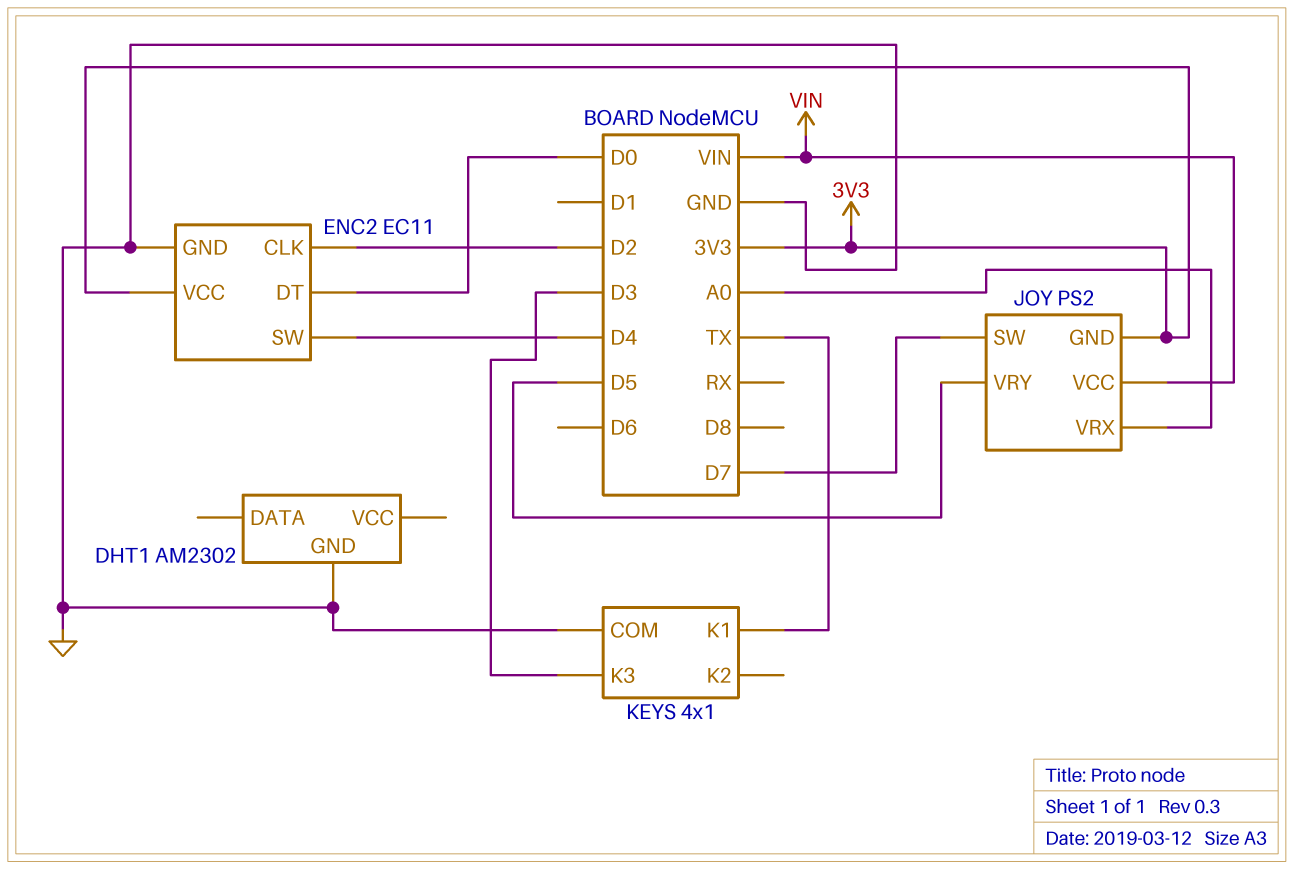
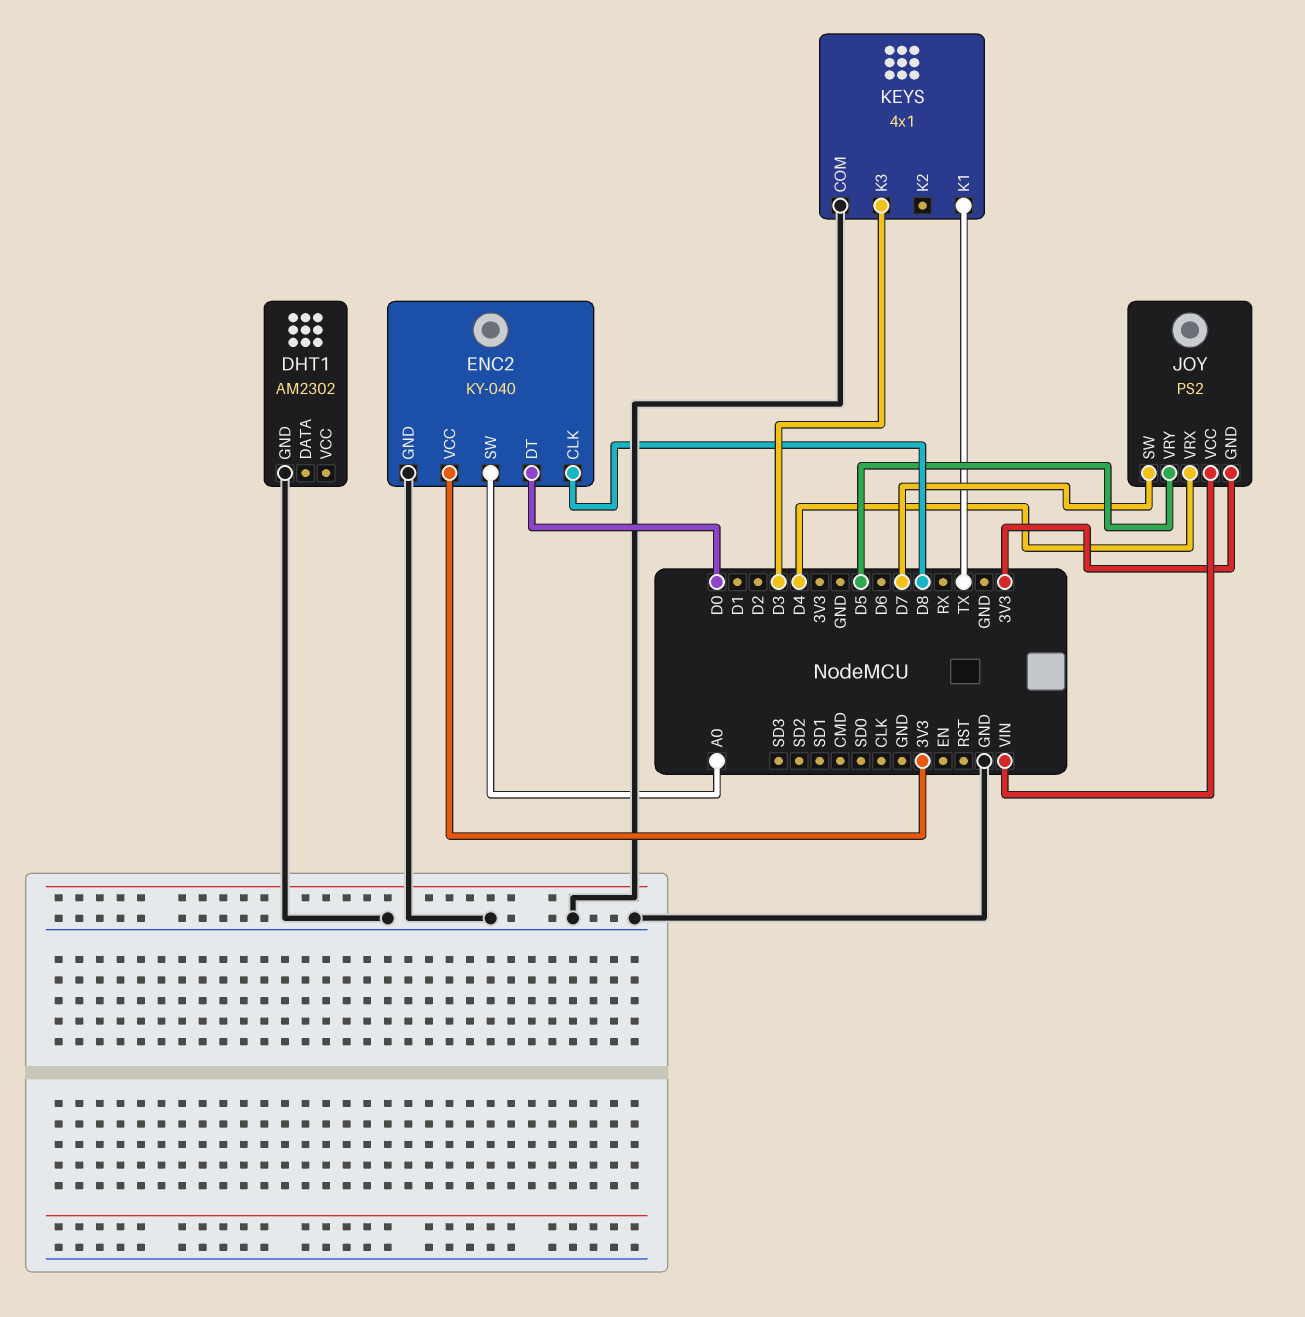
ENC2: EC11 -> KY-040
ENC2 pin CLK: D2 -> D8
ENC2 pin SW: D4 -> A0
JOY pin VRX: A0 -> D4

